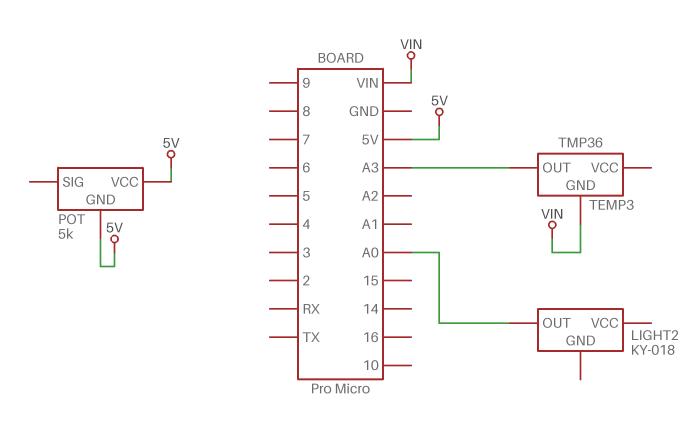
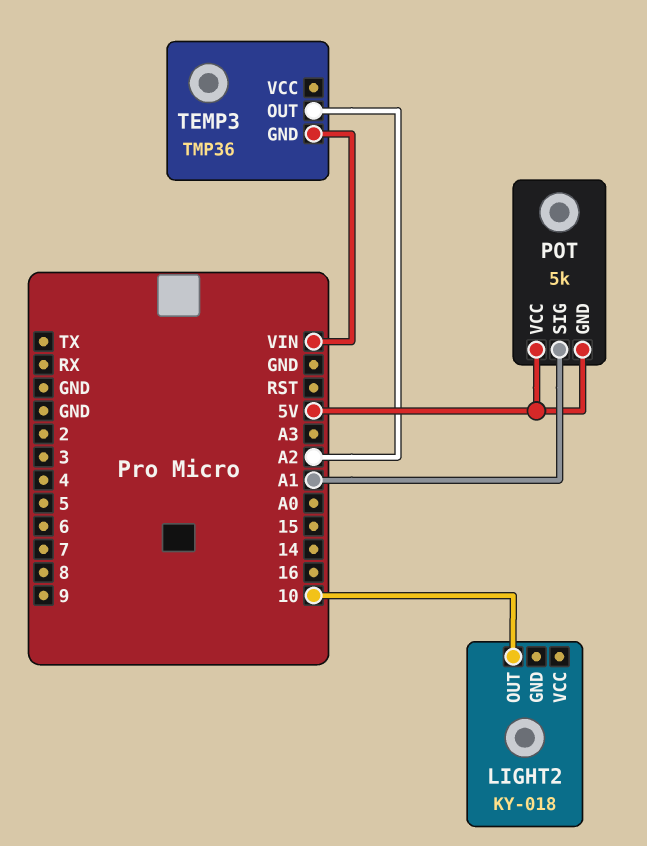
LIGHT2 pin OUT: A0 -> 10
POT pin SIG: none -> A1
TEMP3 pin OUT: A3 -> A2

